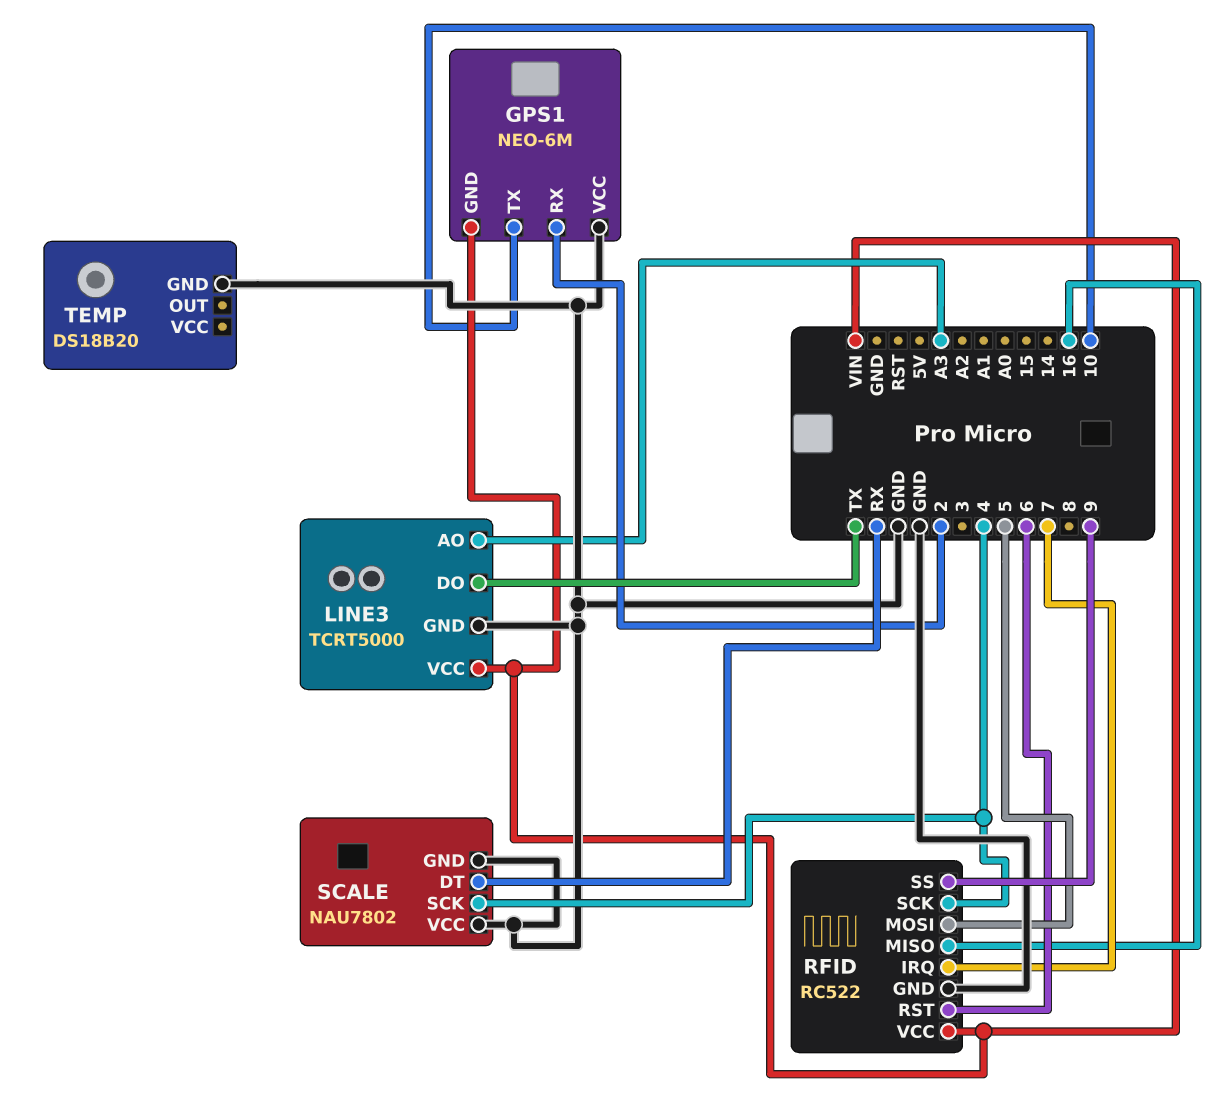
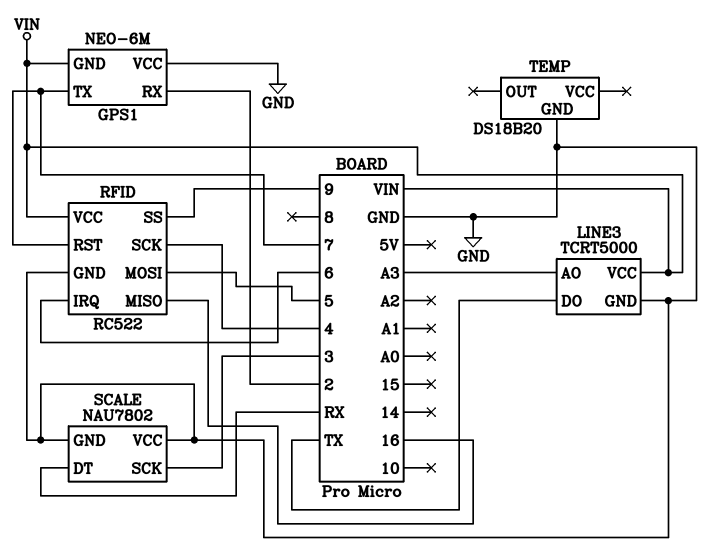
GPS1 pin TX: 10 -> 7
RFID pin IRQ: 7 -> 6
RFID pin RST: 6 -> 7
SCALE pin SCK: 4 -> 3

